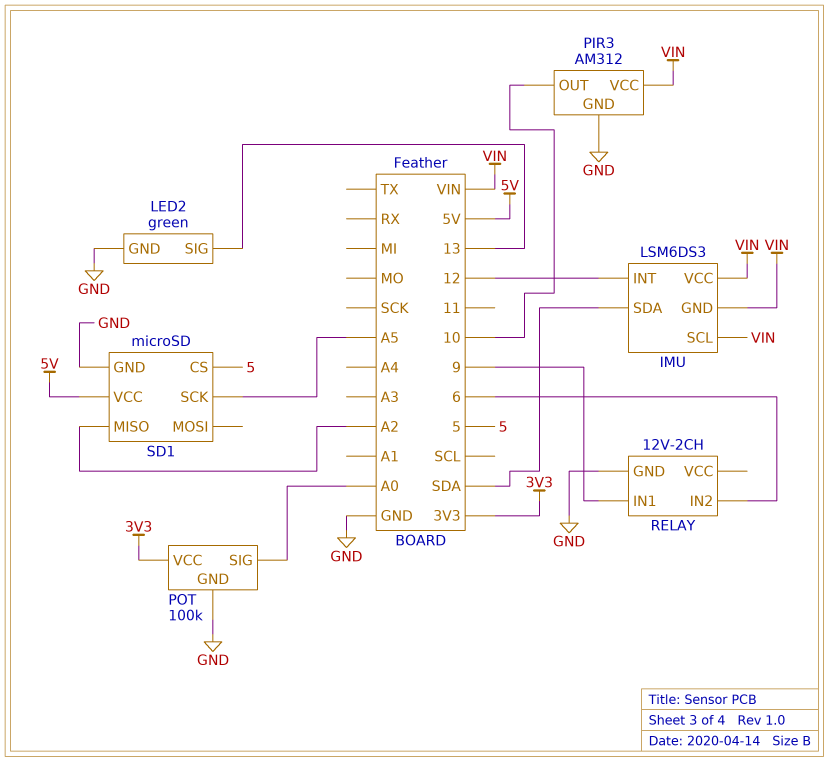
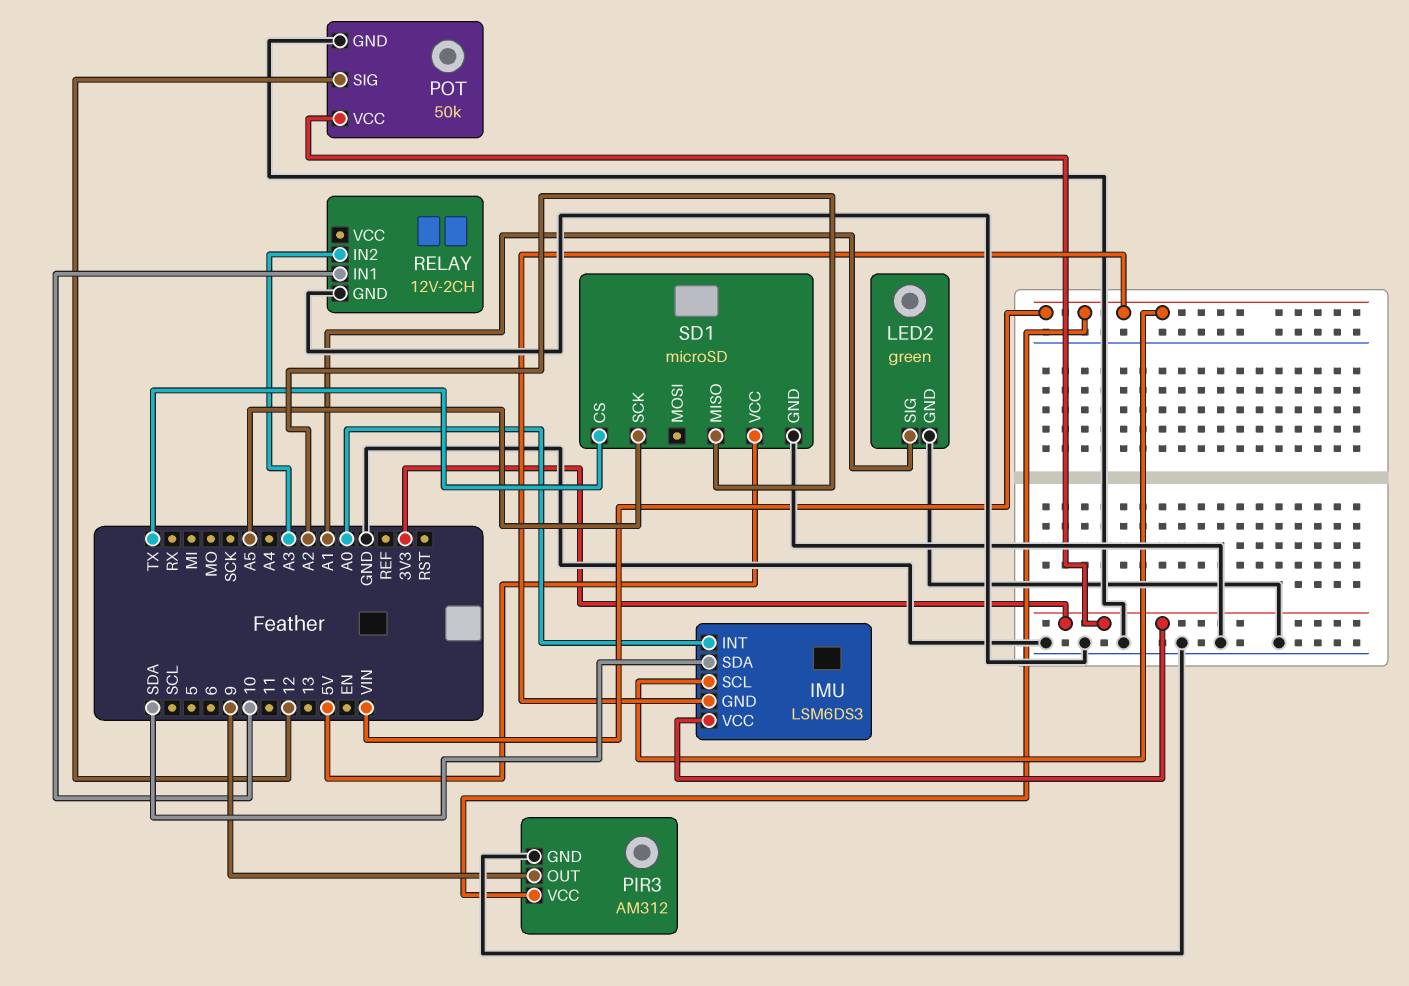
IMU pin INT: 12 -> A0
IMU pin VCC: VIN -> 3V3
LED2 pin SIG: 13 -> A1
PIR3 pin OUT: 10 -> 9
POT: 100k -> 50k
POT pin SIG: A0 -> 12
RELAY pin IN1: 9 -> 10
RELAY pin IN2: 6 -> A3
SD1 pin CS: 5 -> TX

